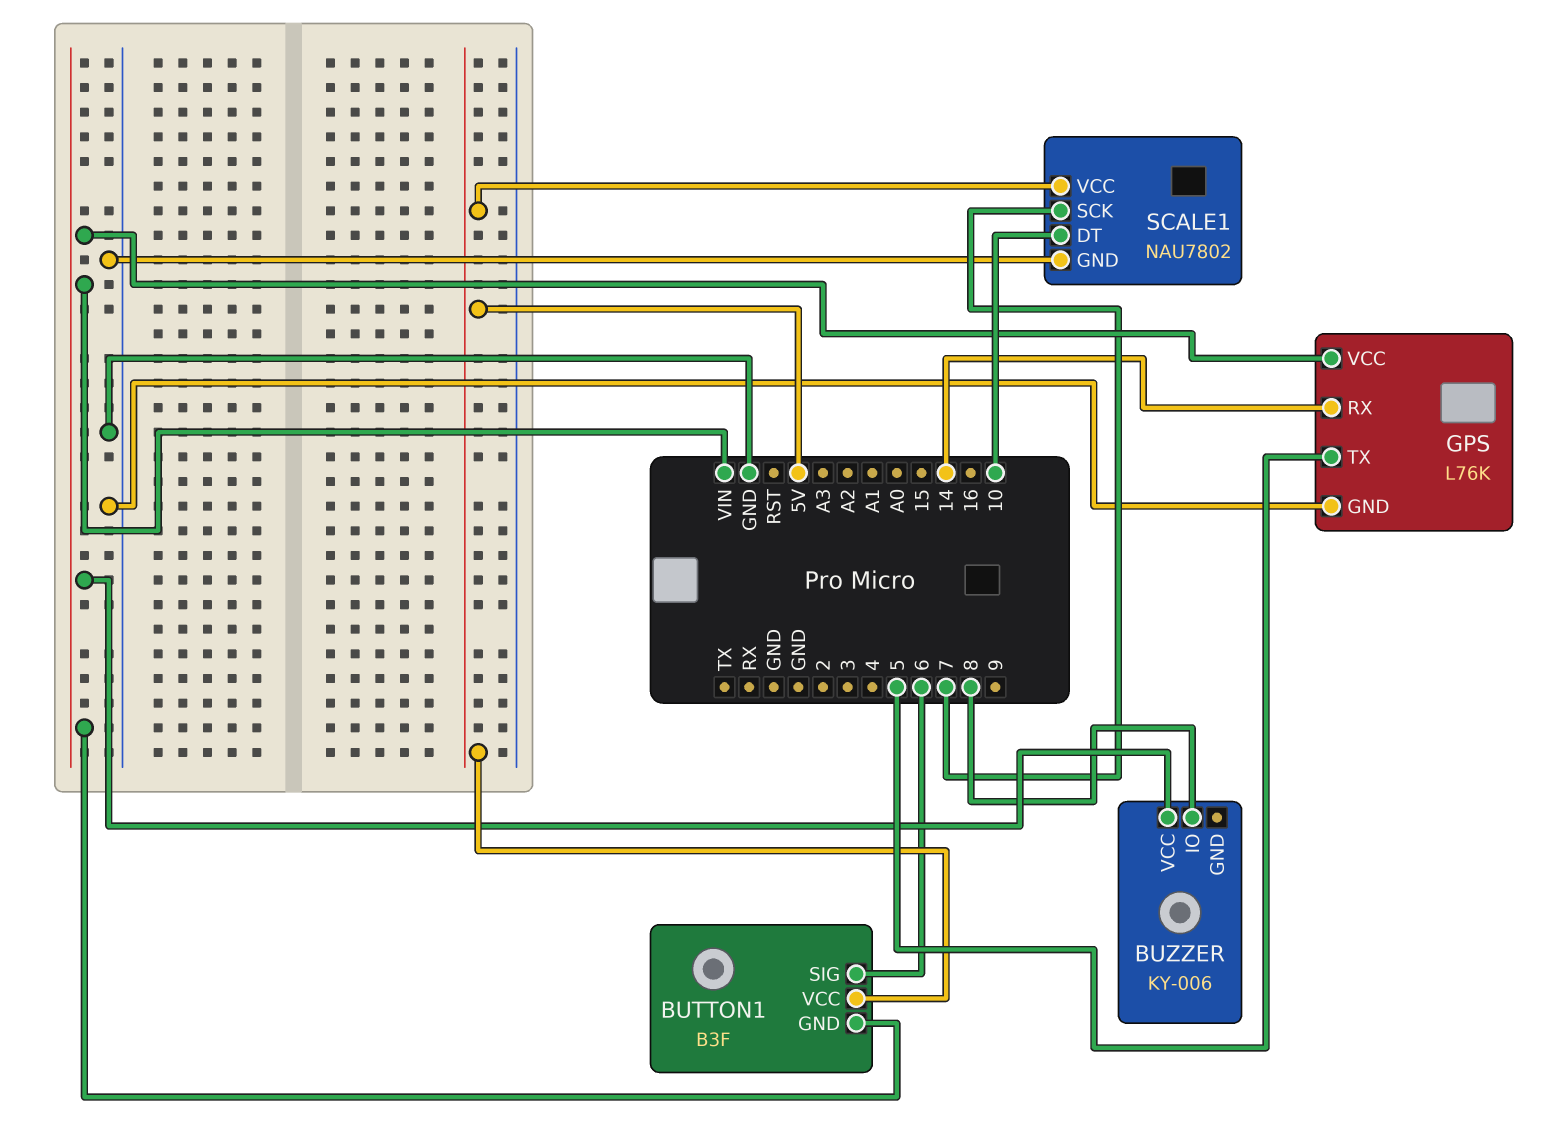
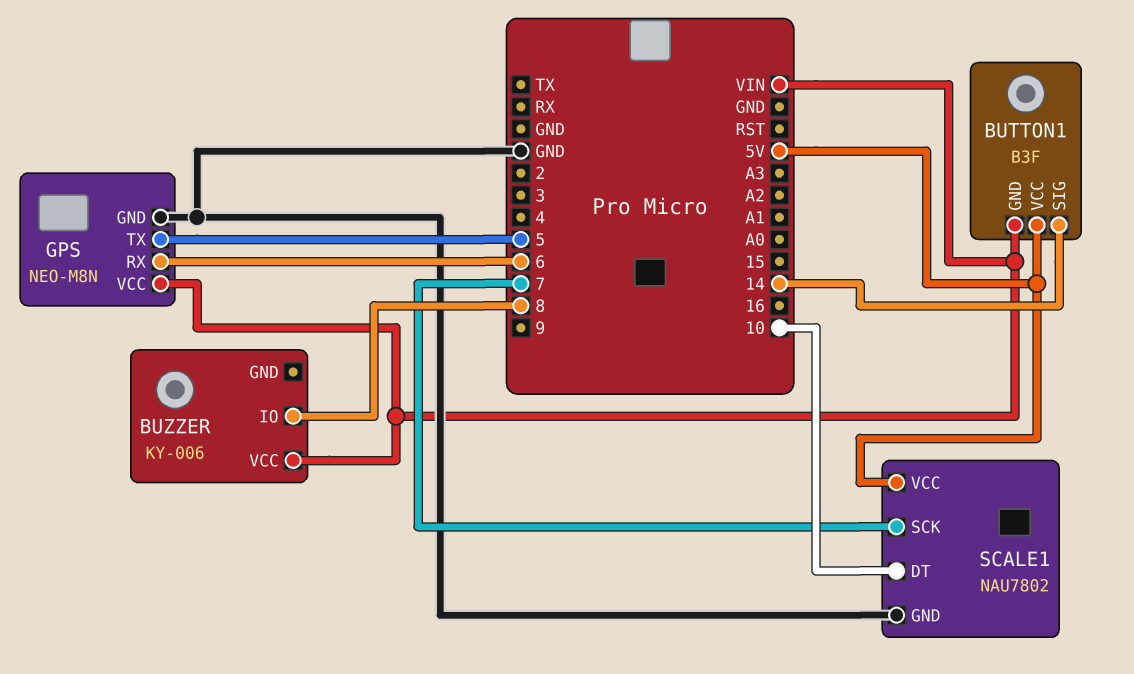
BUTTON1 pin SIG: 6 -> 14
GPS: L76K -> NEO-M8N
GPS pin RX: 14 -> 6

